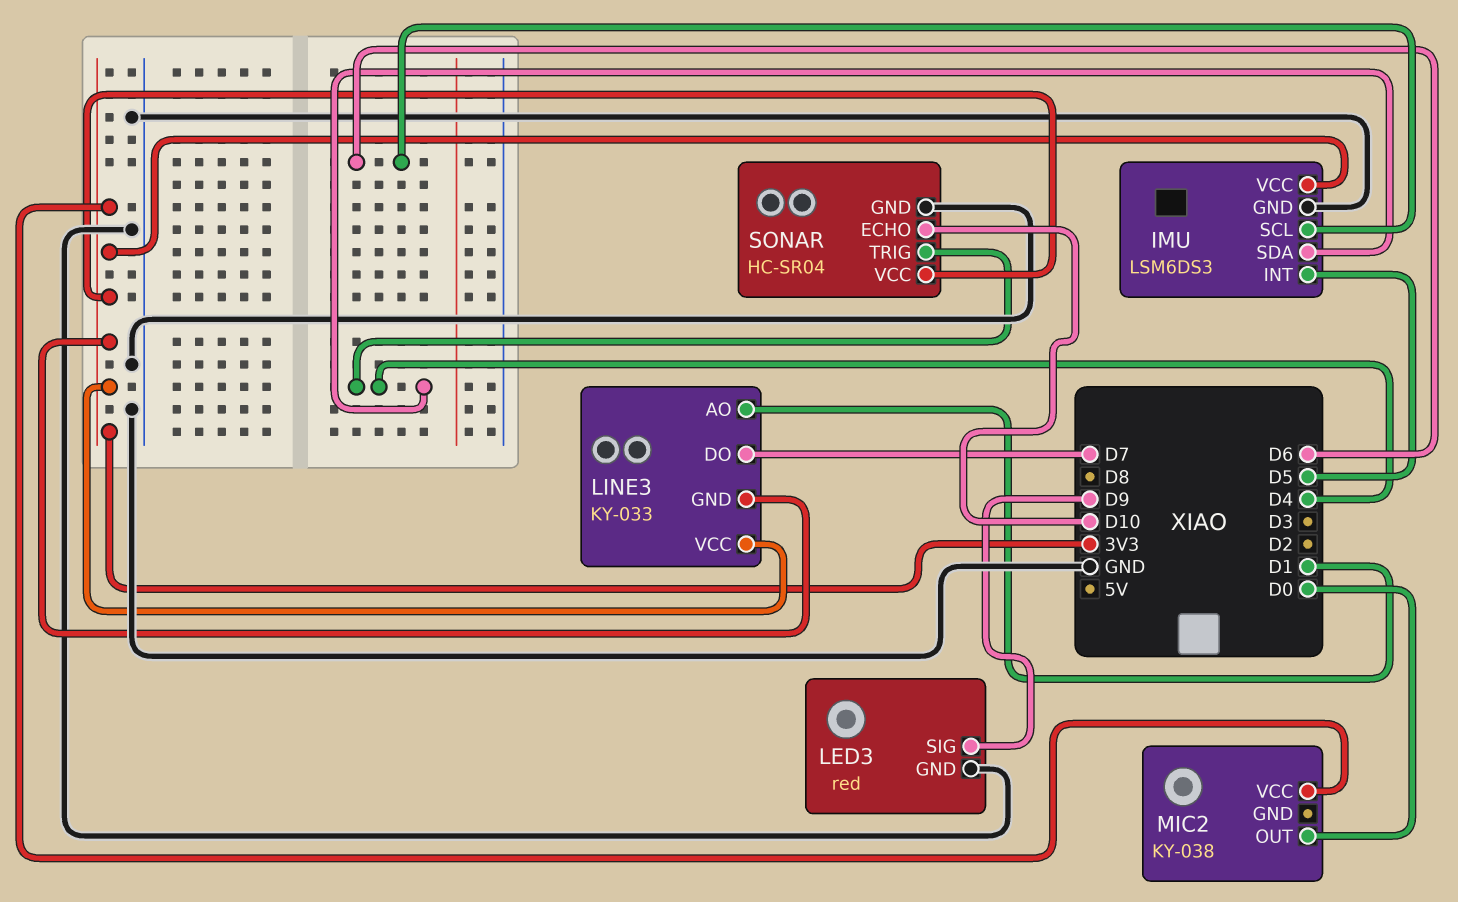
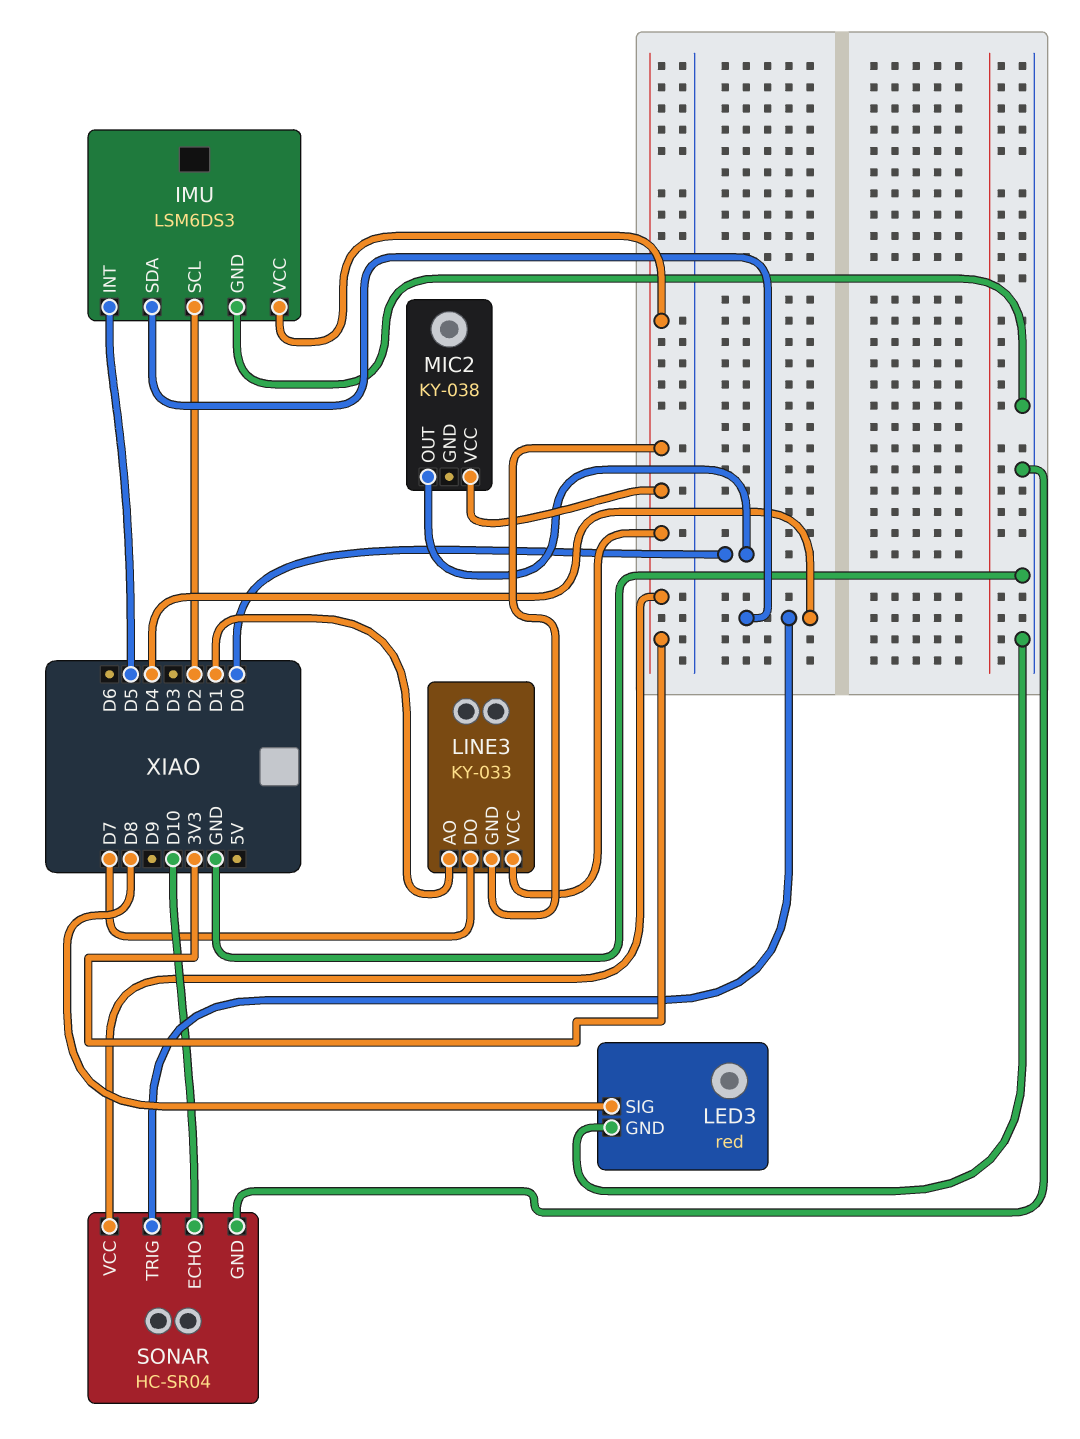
IMU pin SCL: D6 -> D2
LED3 pin SIG: D9 -> D8

